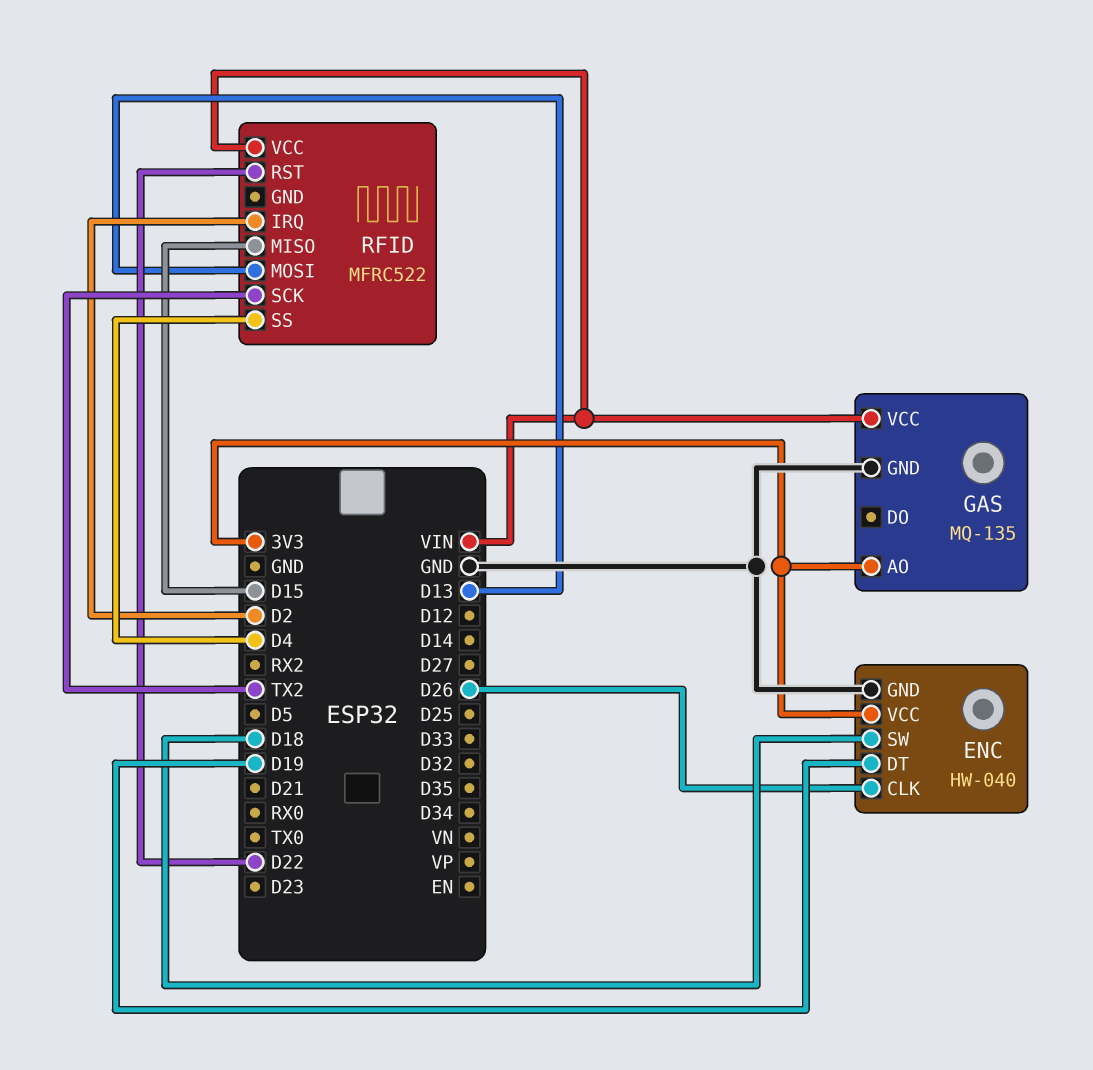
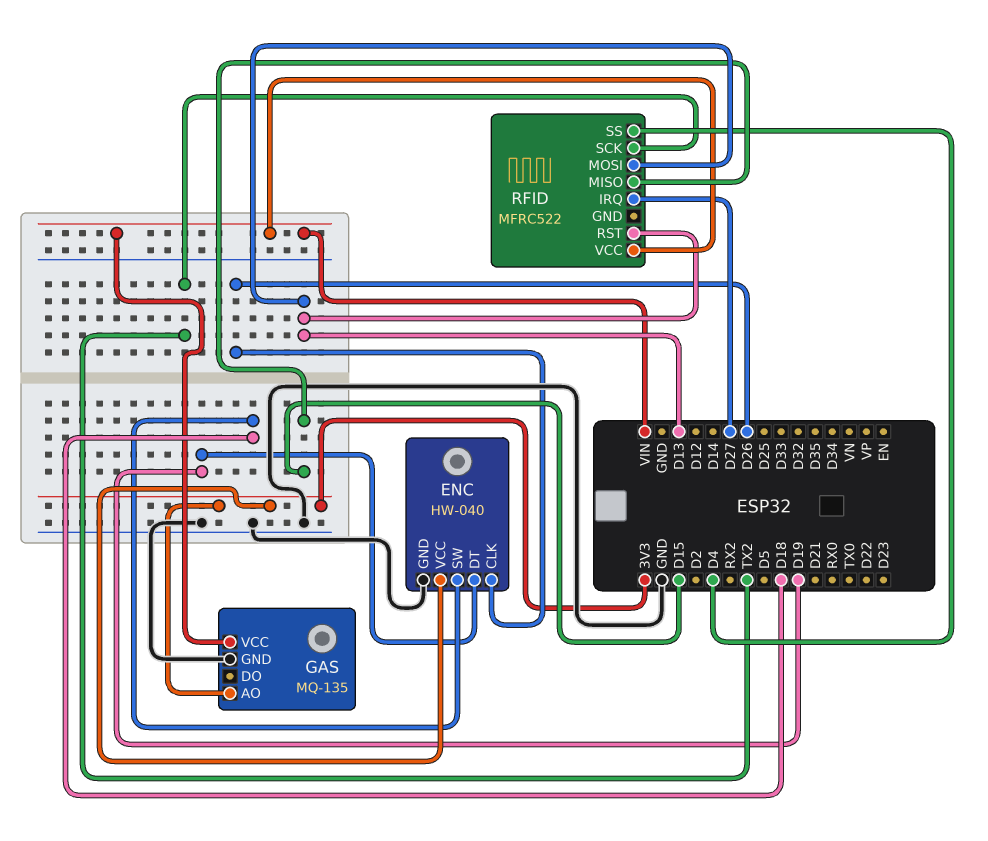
RFID pin IRQ: D2 -> D27
RFID pin RST: D22 -> D13

